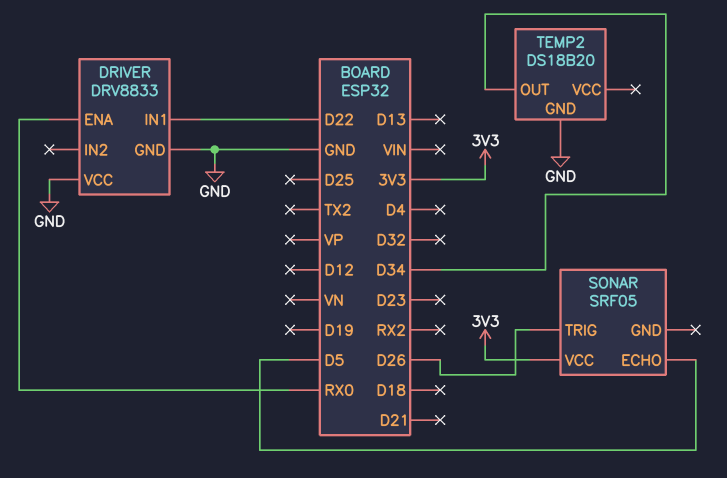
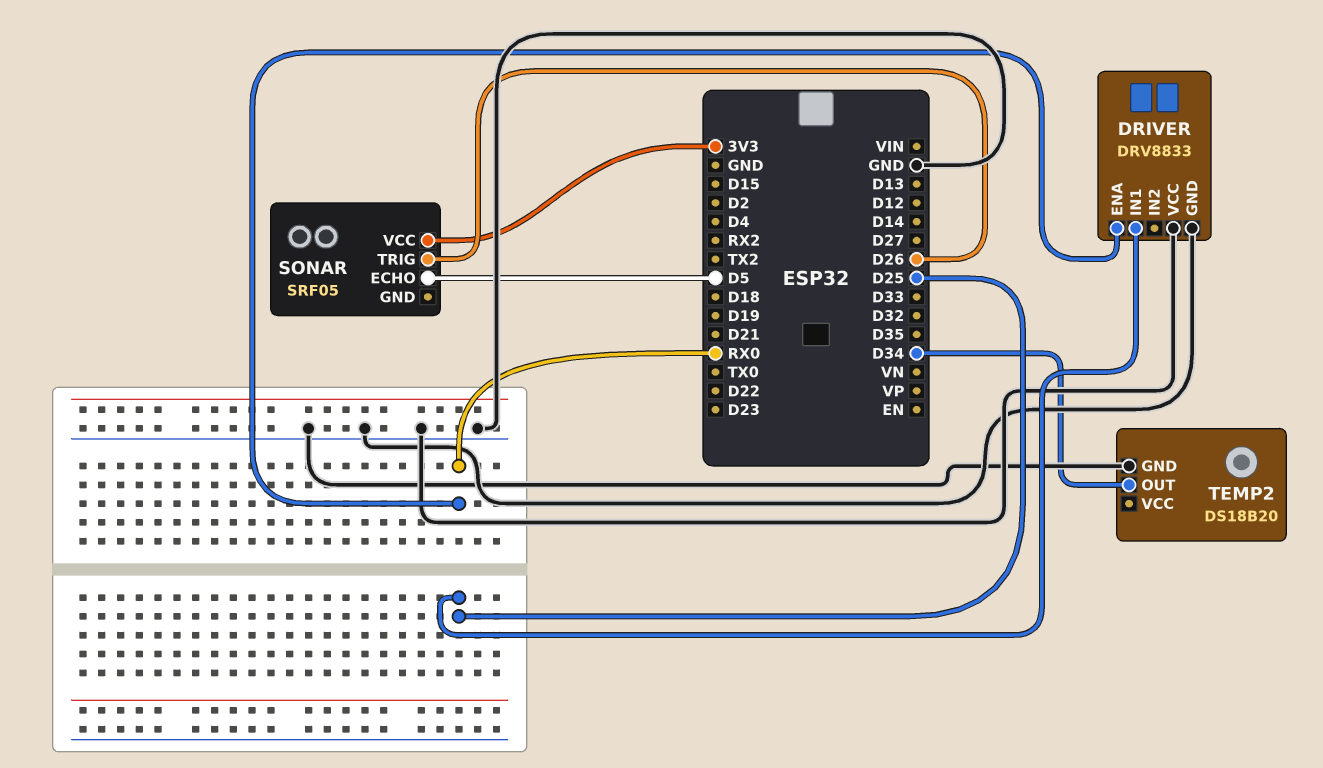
DRIVER pin IN1: D22 -> D25

